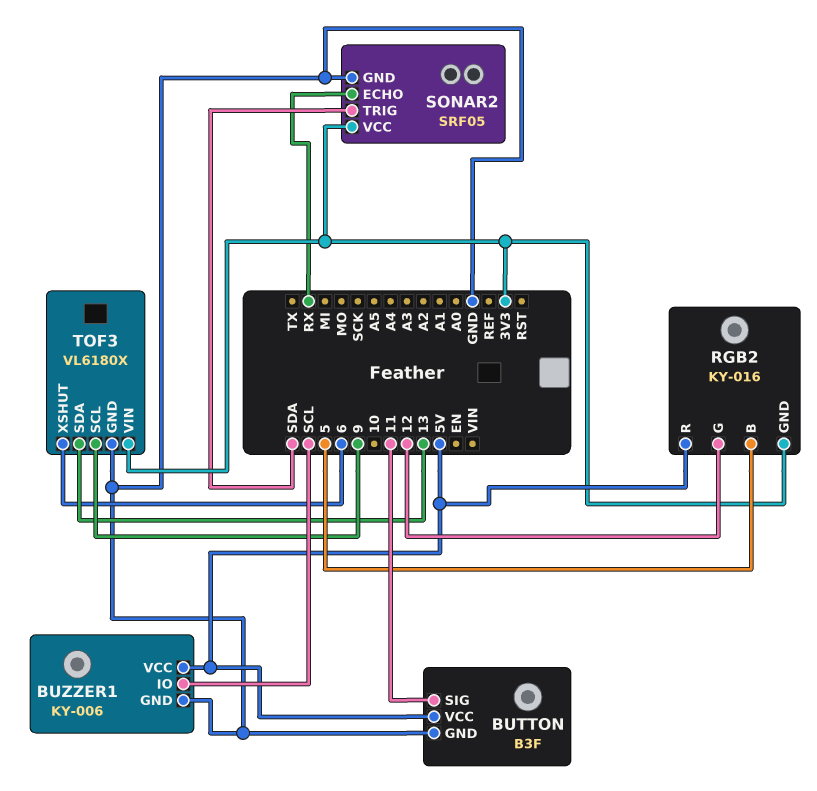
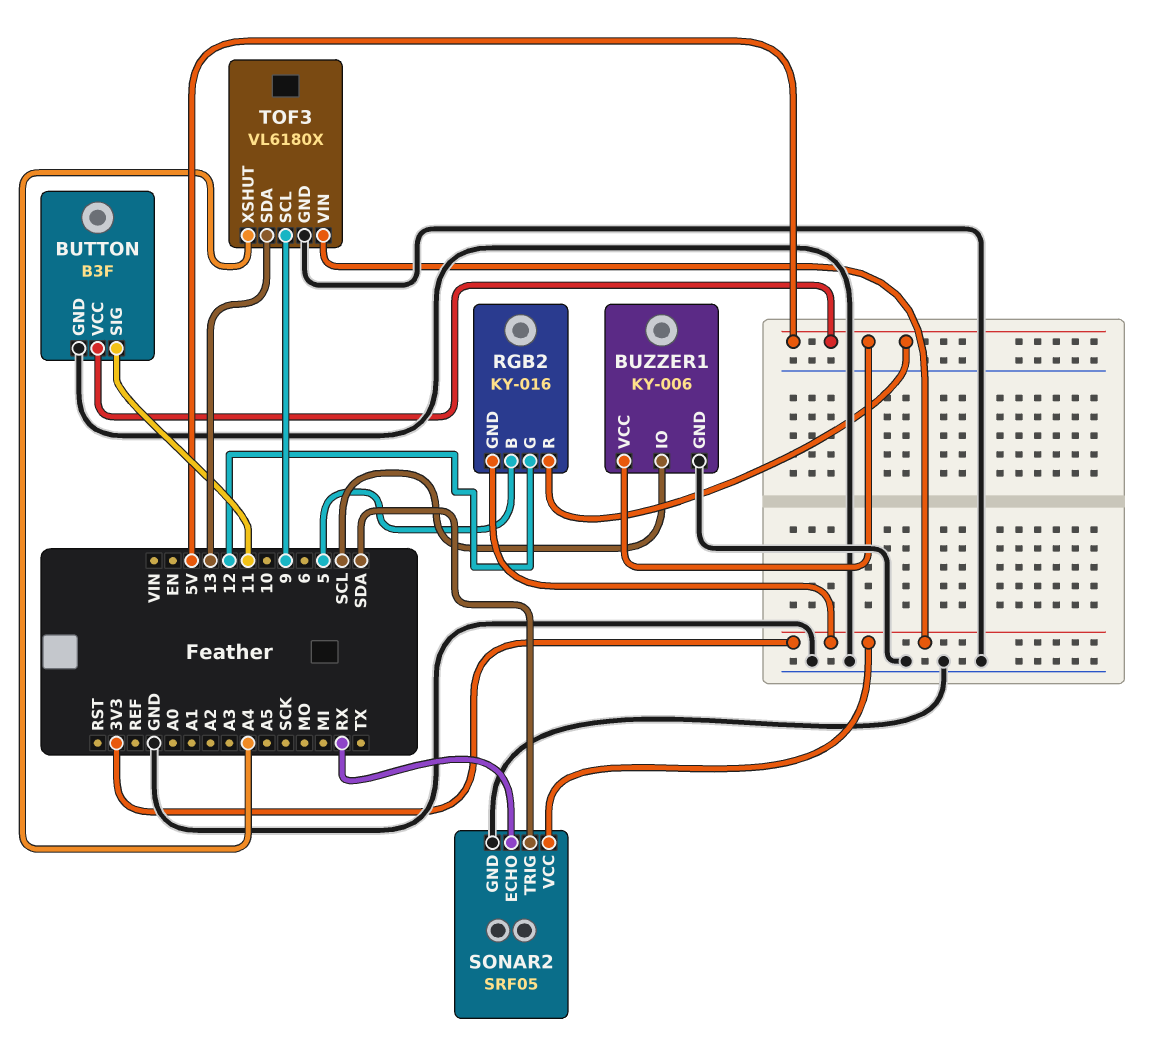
TOF3 pin XSHUT: 6 -> A4

